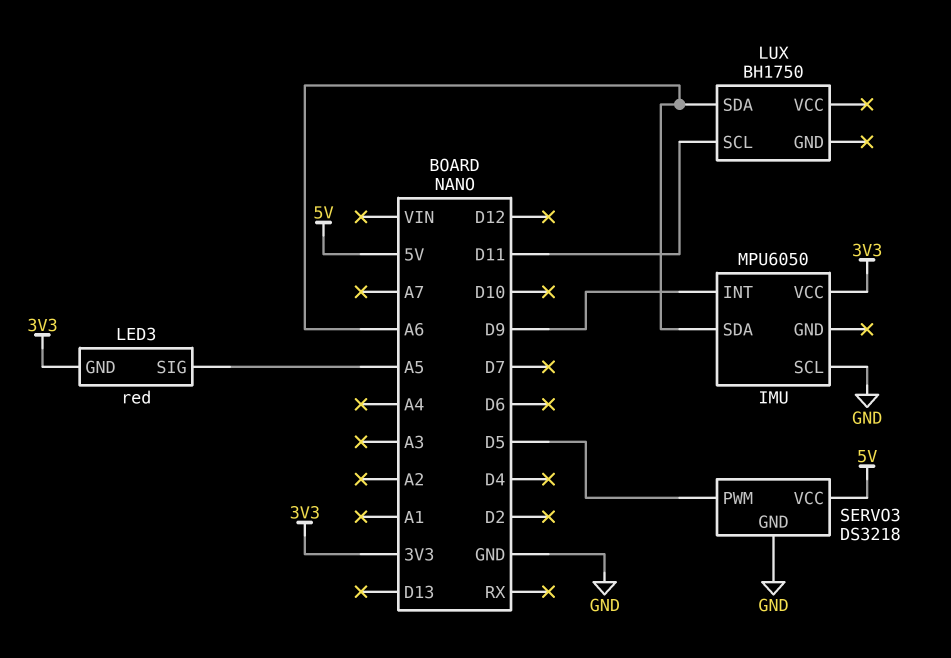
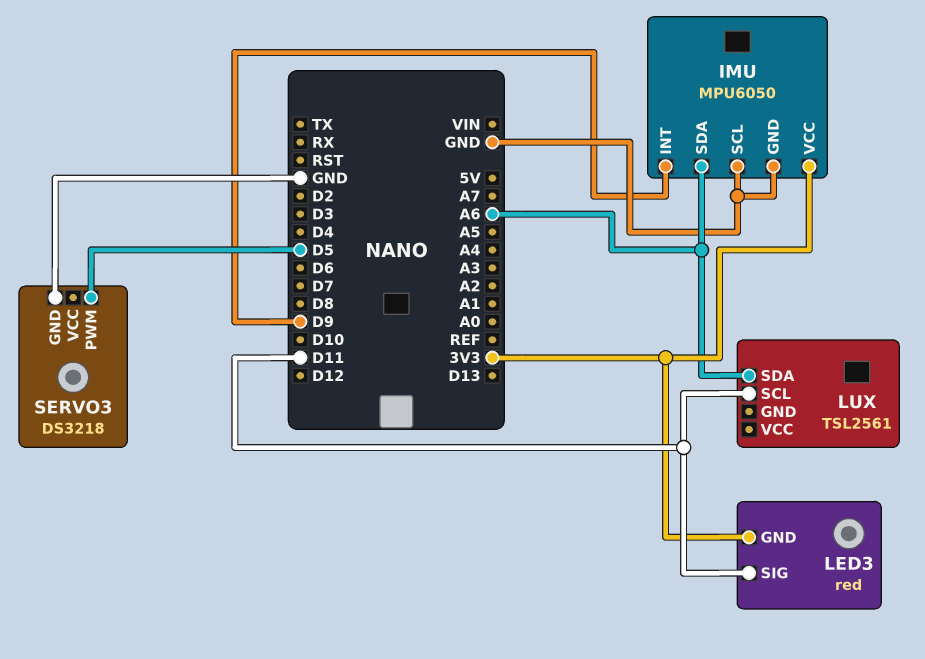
IMU pin GND: none -> GND
LED3 pin SIG: A5 -> D11
LUX: BH1750 -> TSL2561
SERVO3 pin VCC: 5V -> none

